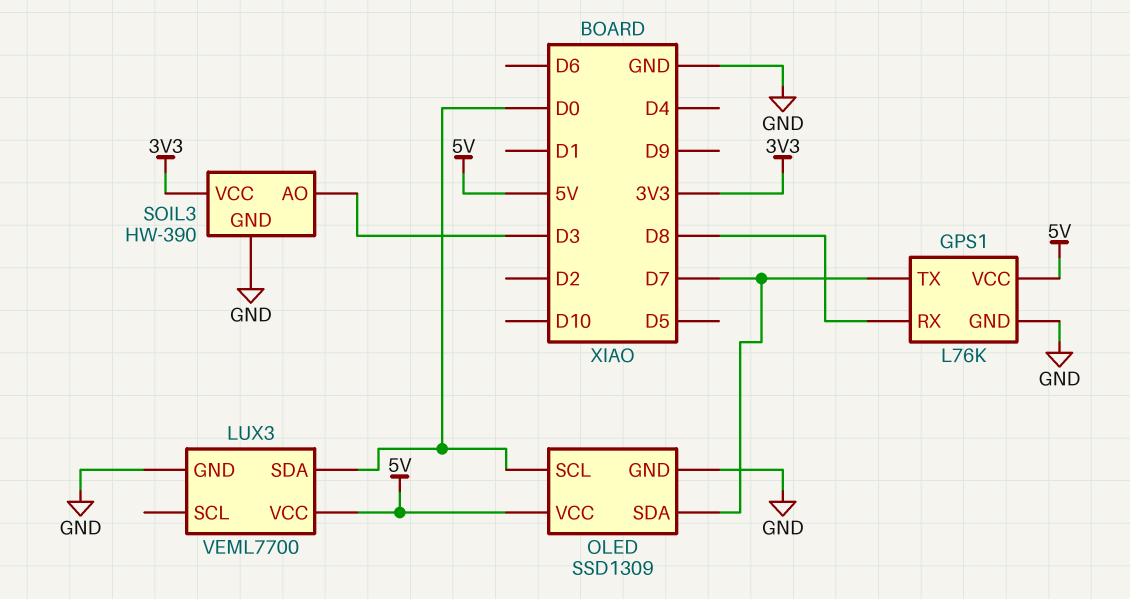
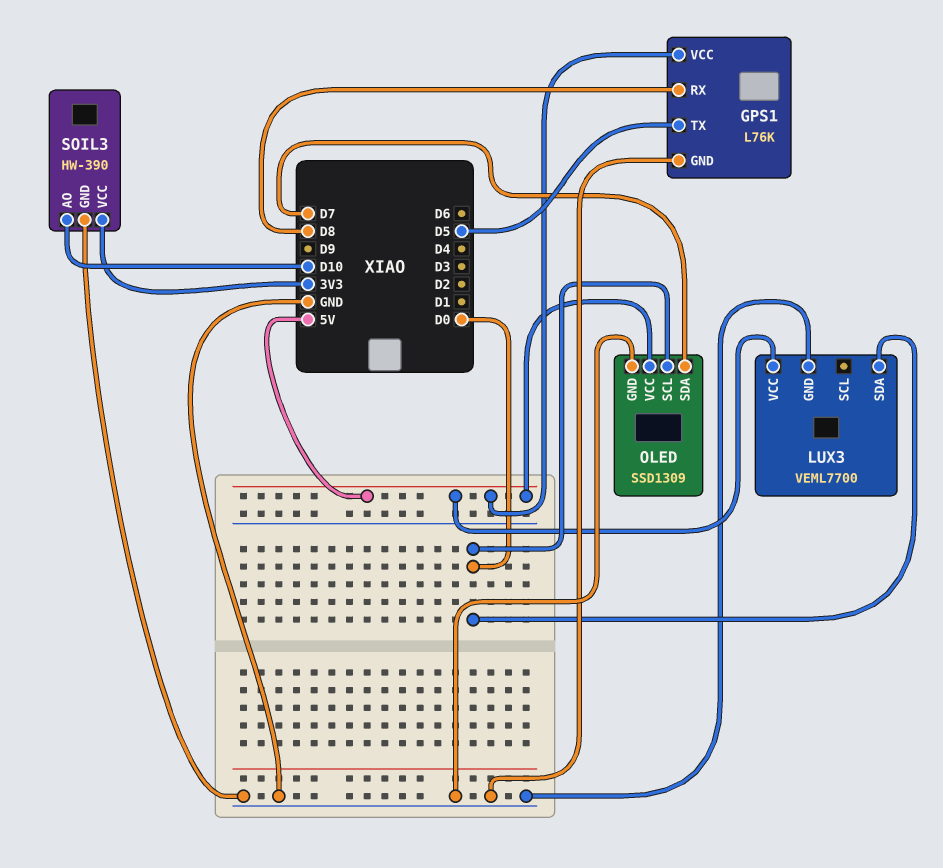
GPS1 pin TX: D7 -> D5
SOIL3 pin AO: D3 -> D10

